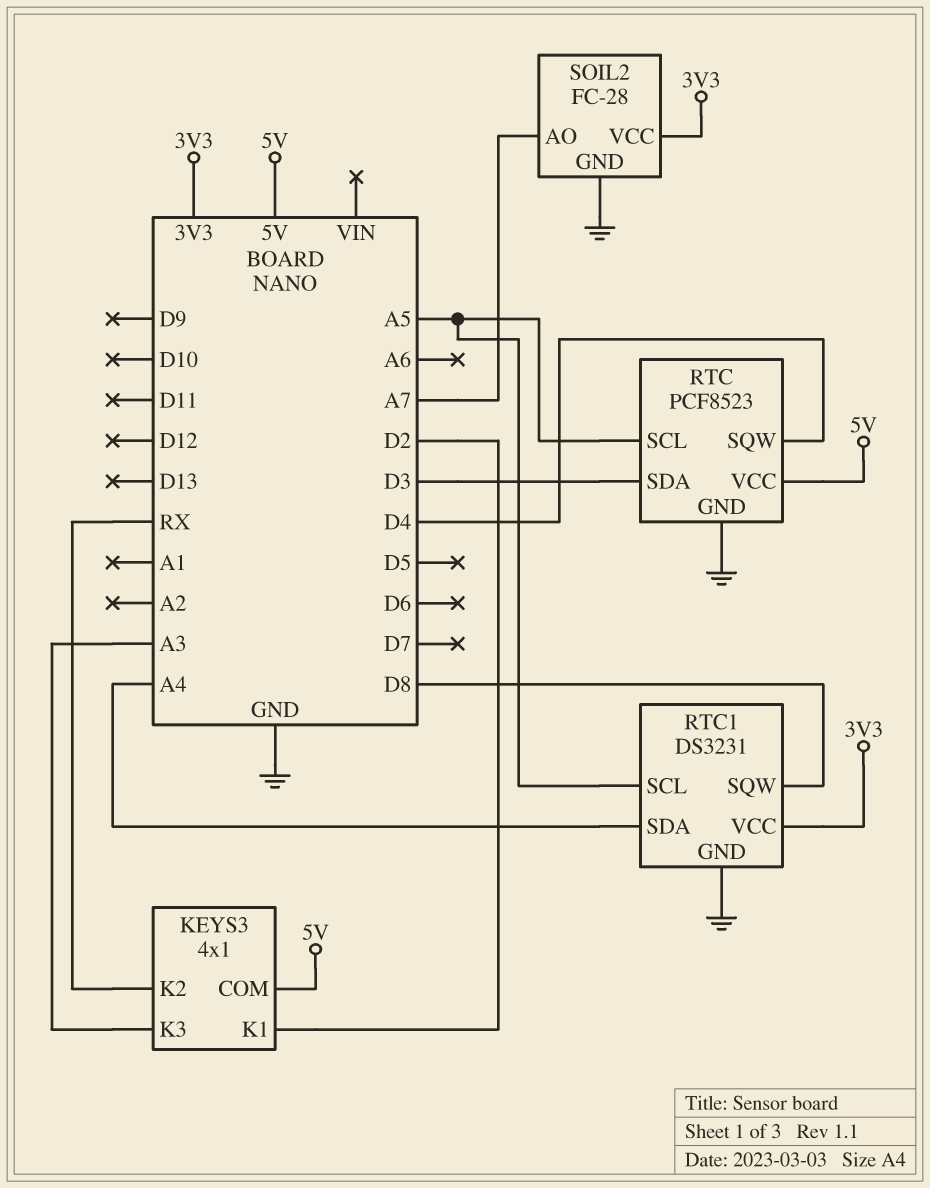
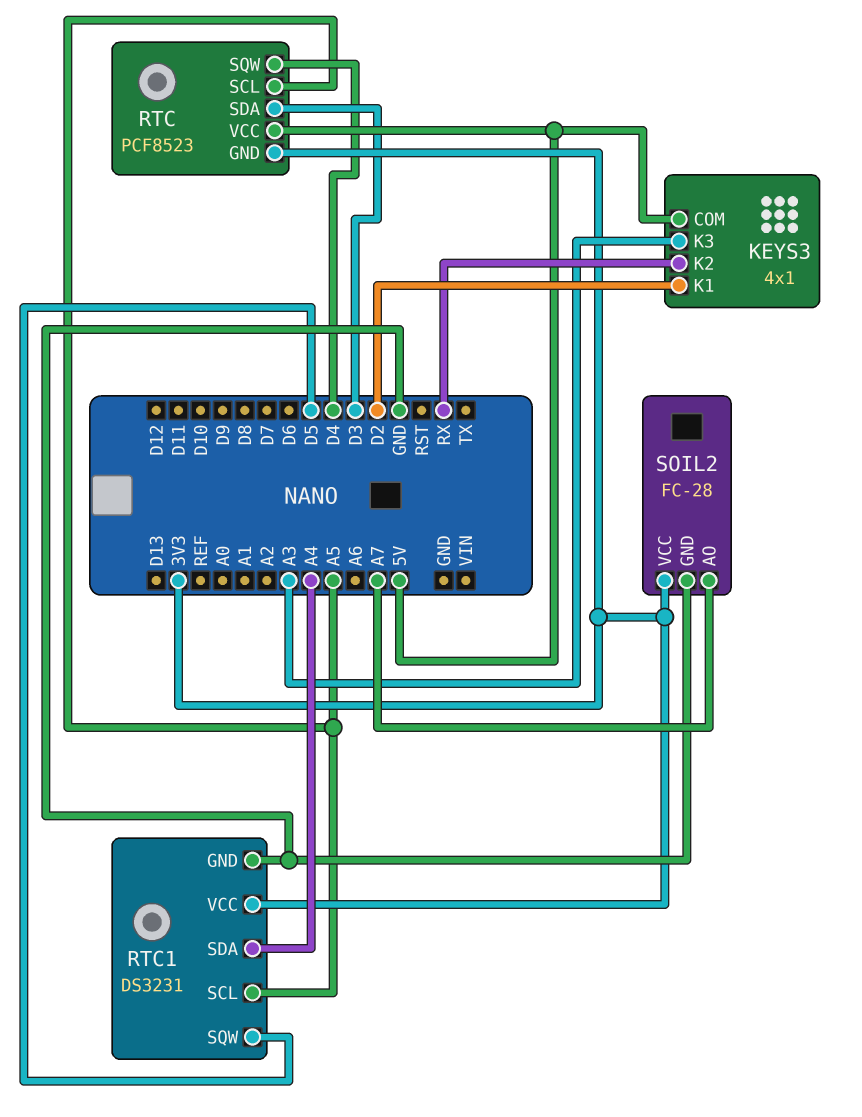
RTC pin GND: GND -> 3V3
RTC1 pin SQW: D8 -> D5

